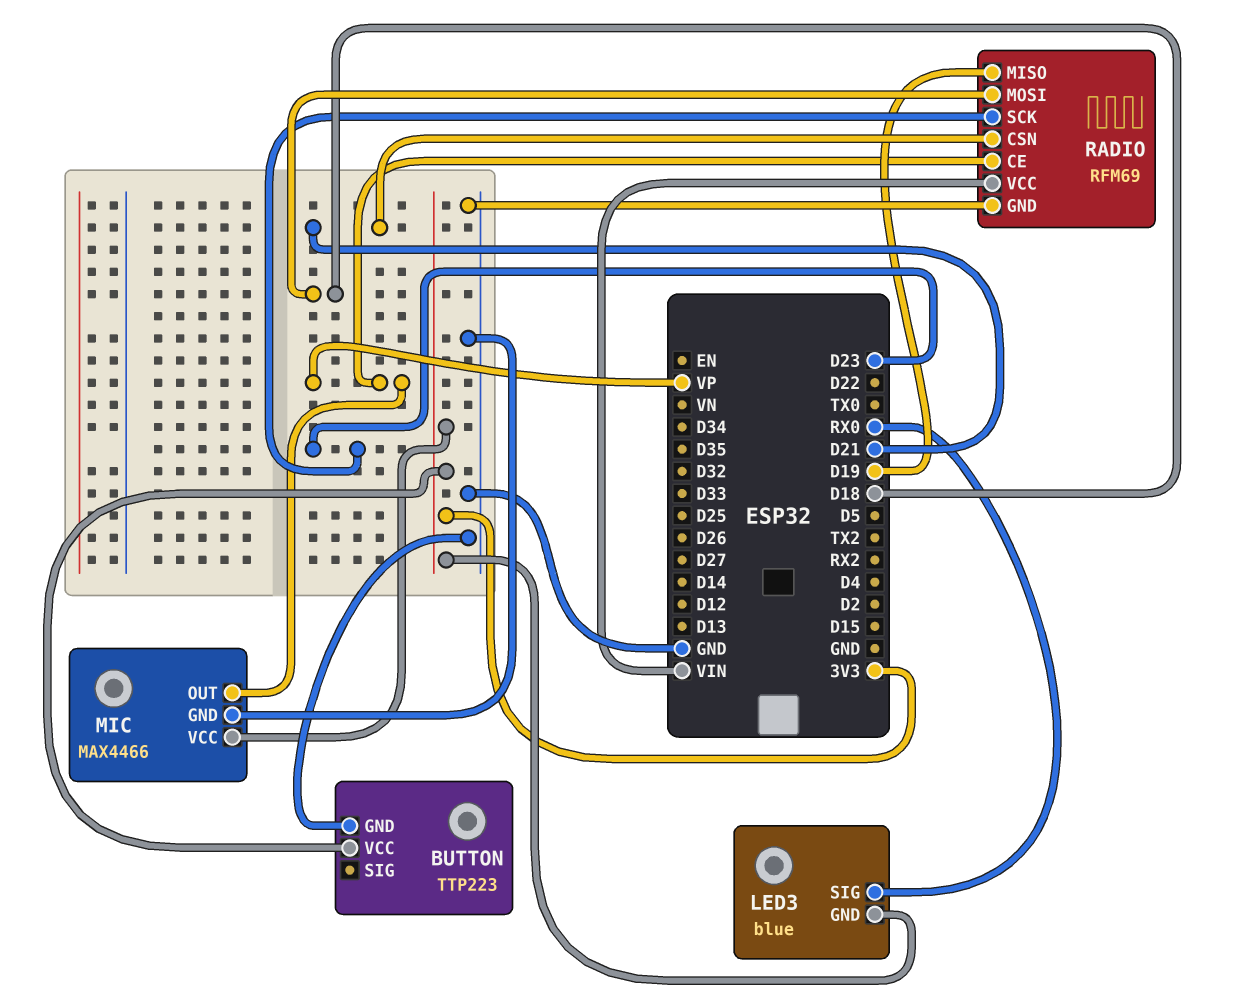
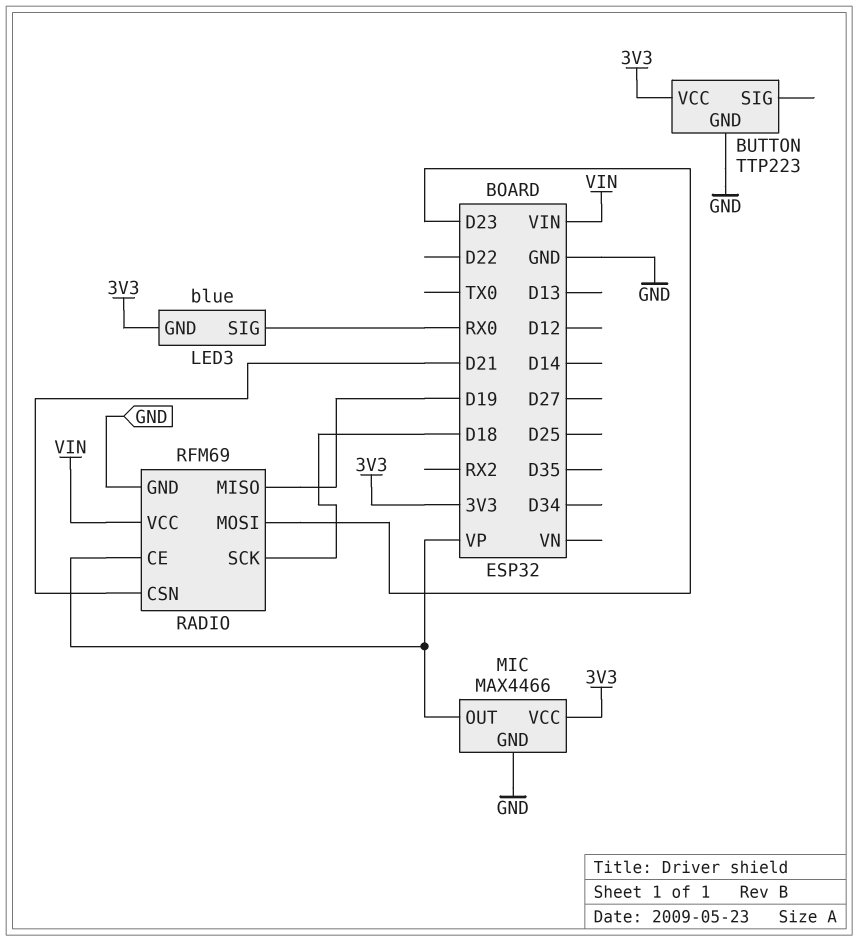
RADIO pin MOSI: D18 -> D23
RADIO pin SCK: D23 -> D18

